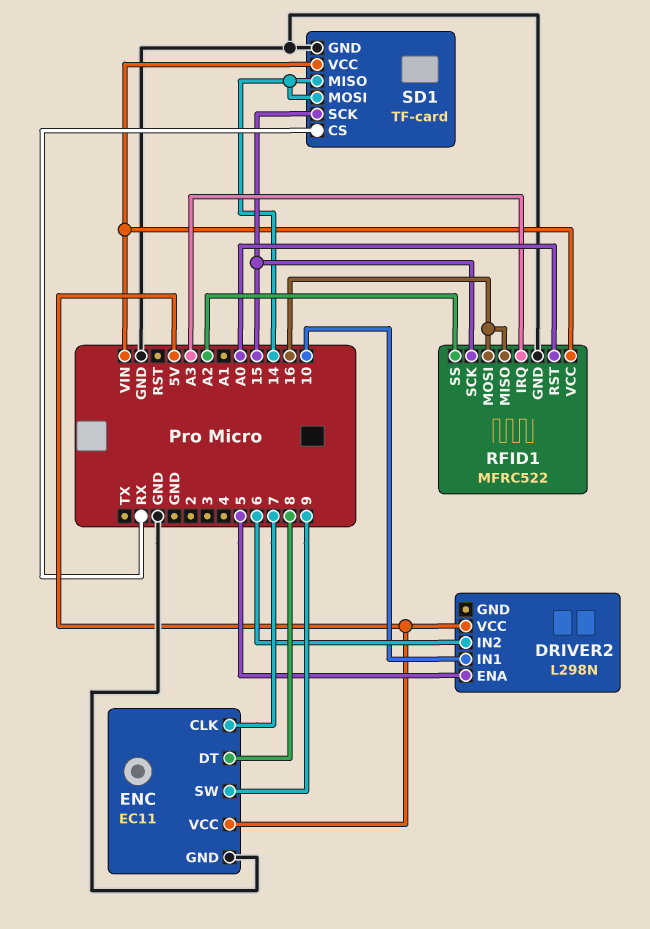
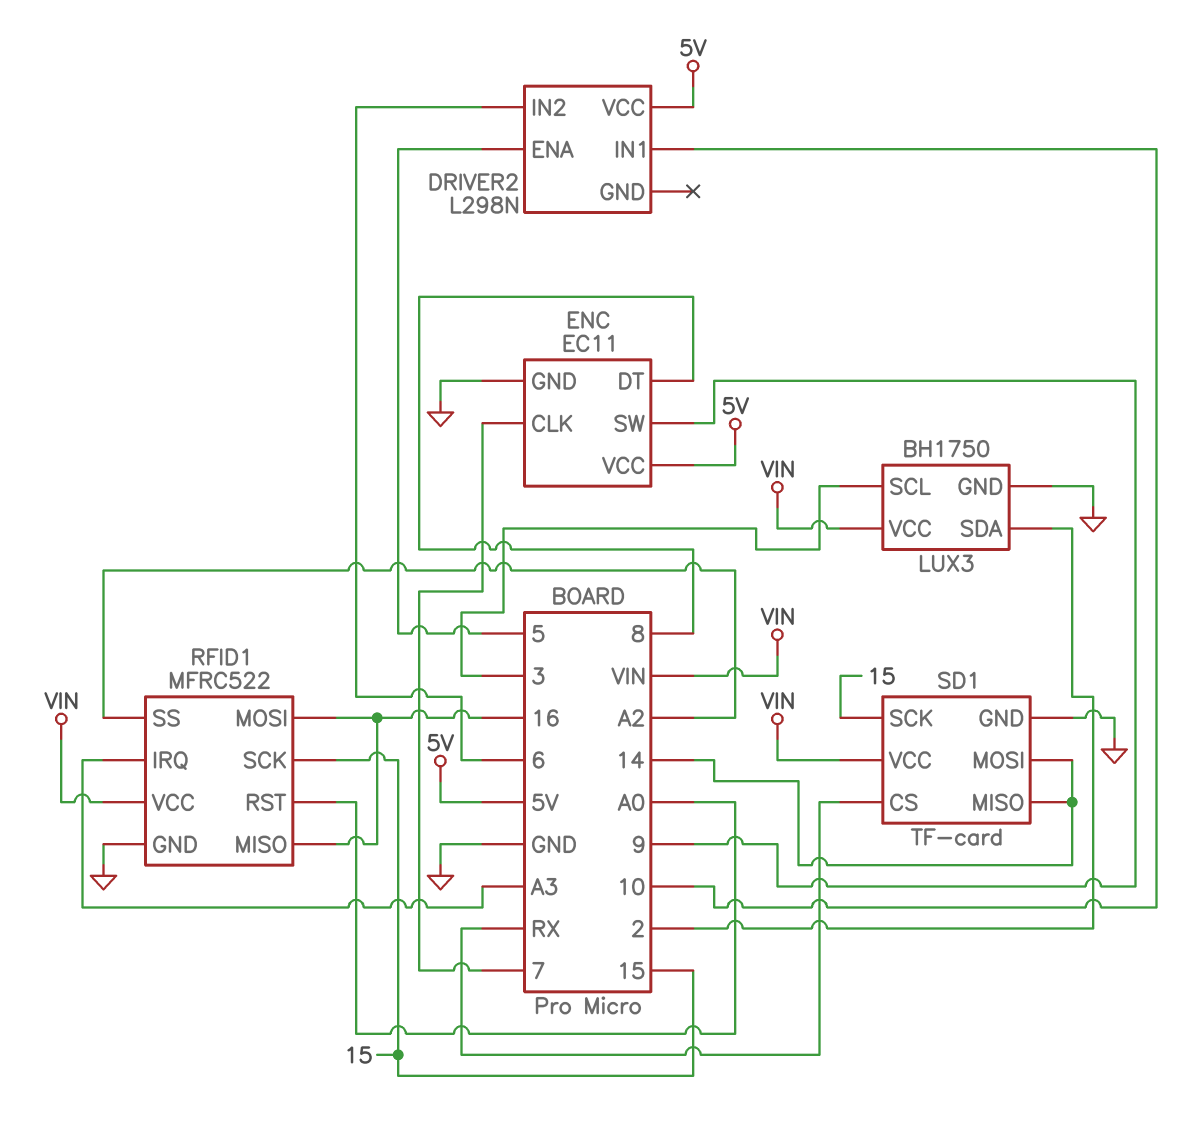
LUX3: none -> BH1750
LUX3 pin GND: none -> GND
LUX3 pin SCL: none -> 3
LUX3 pin SDA: none -> 2
LUX3 pin VCC: none -> VIN

